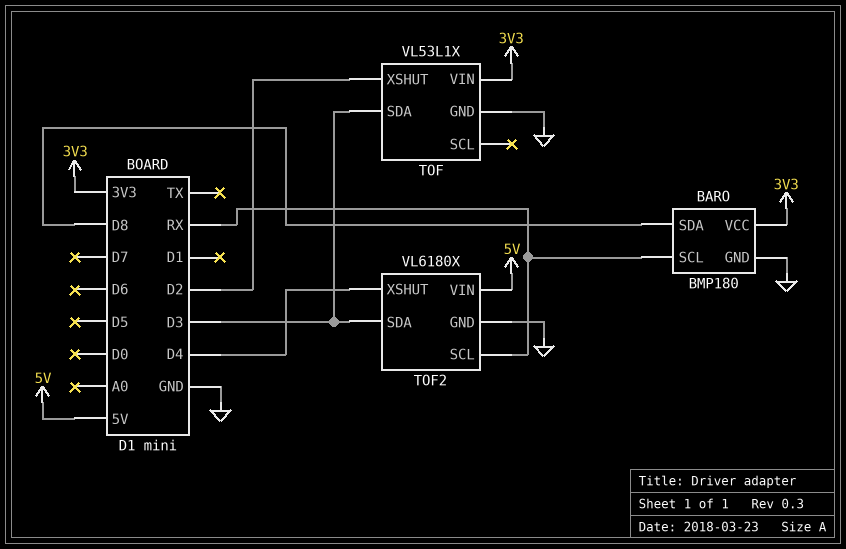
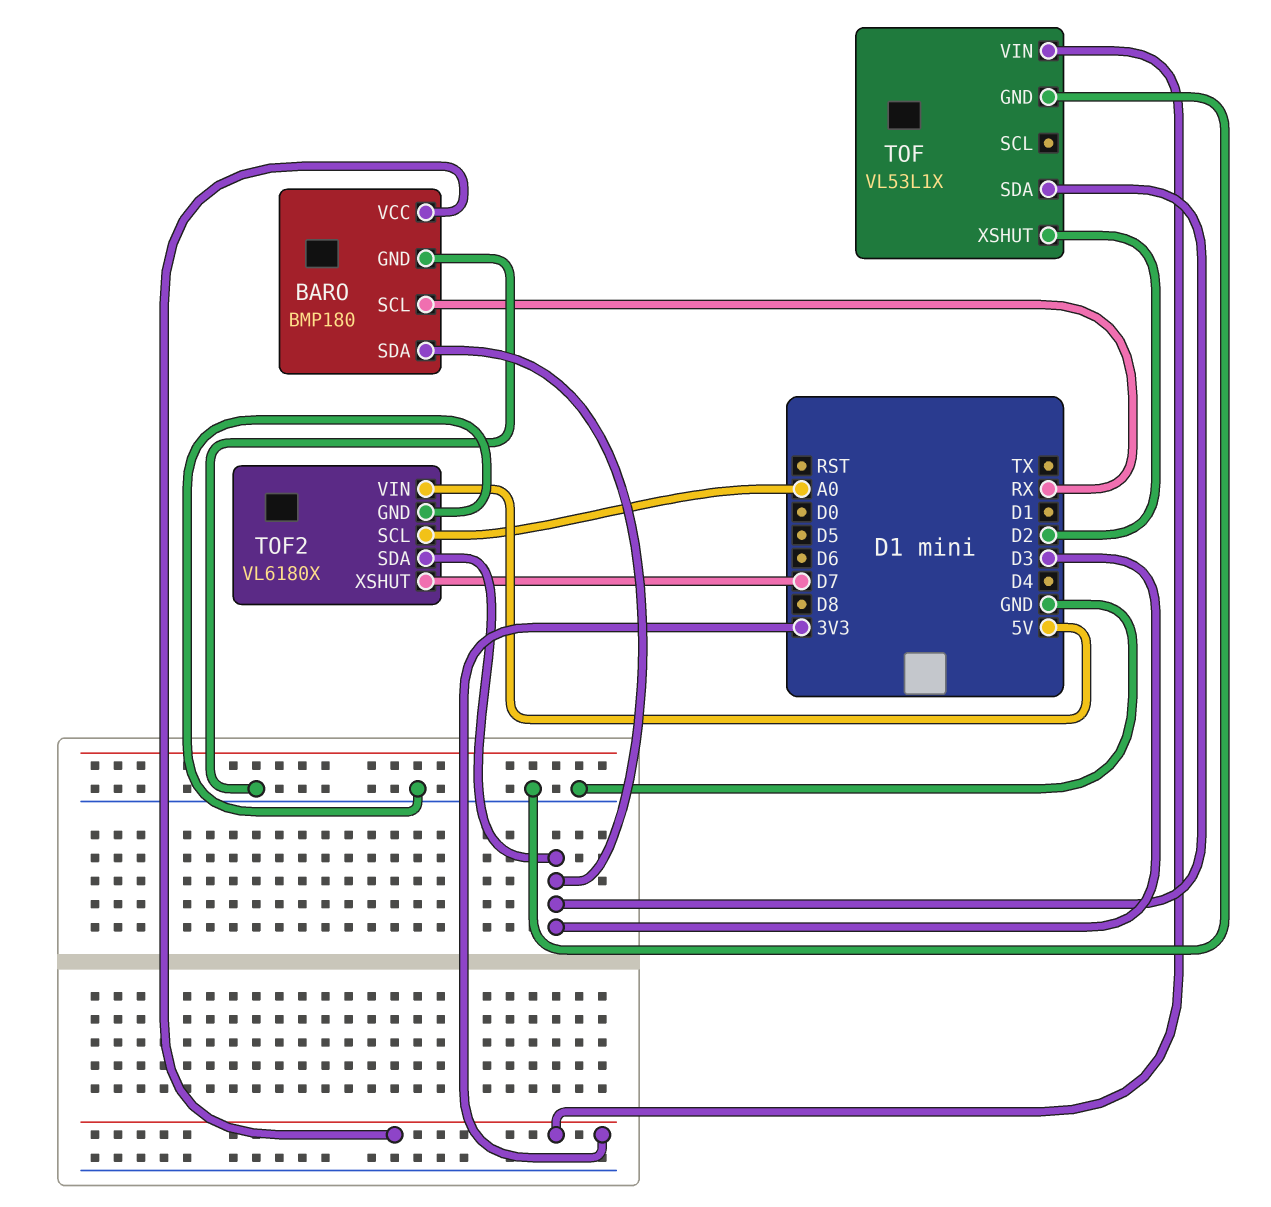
BARO pin SDA: D8 -> D3
TOF2 pin SCL: RX -> A0
TOF2 pin XSHUT: D4 -> D7

